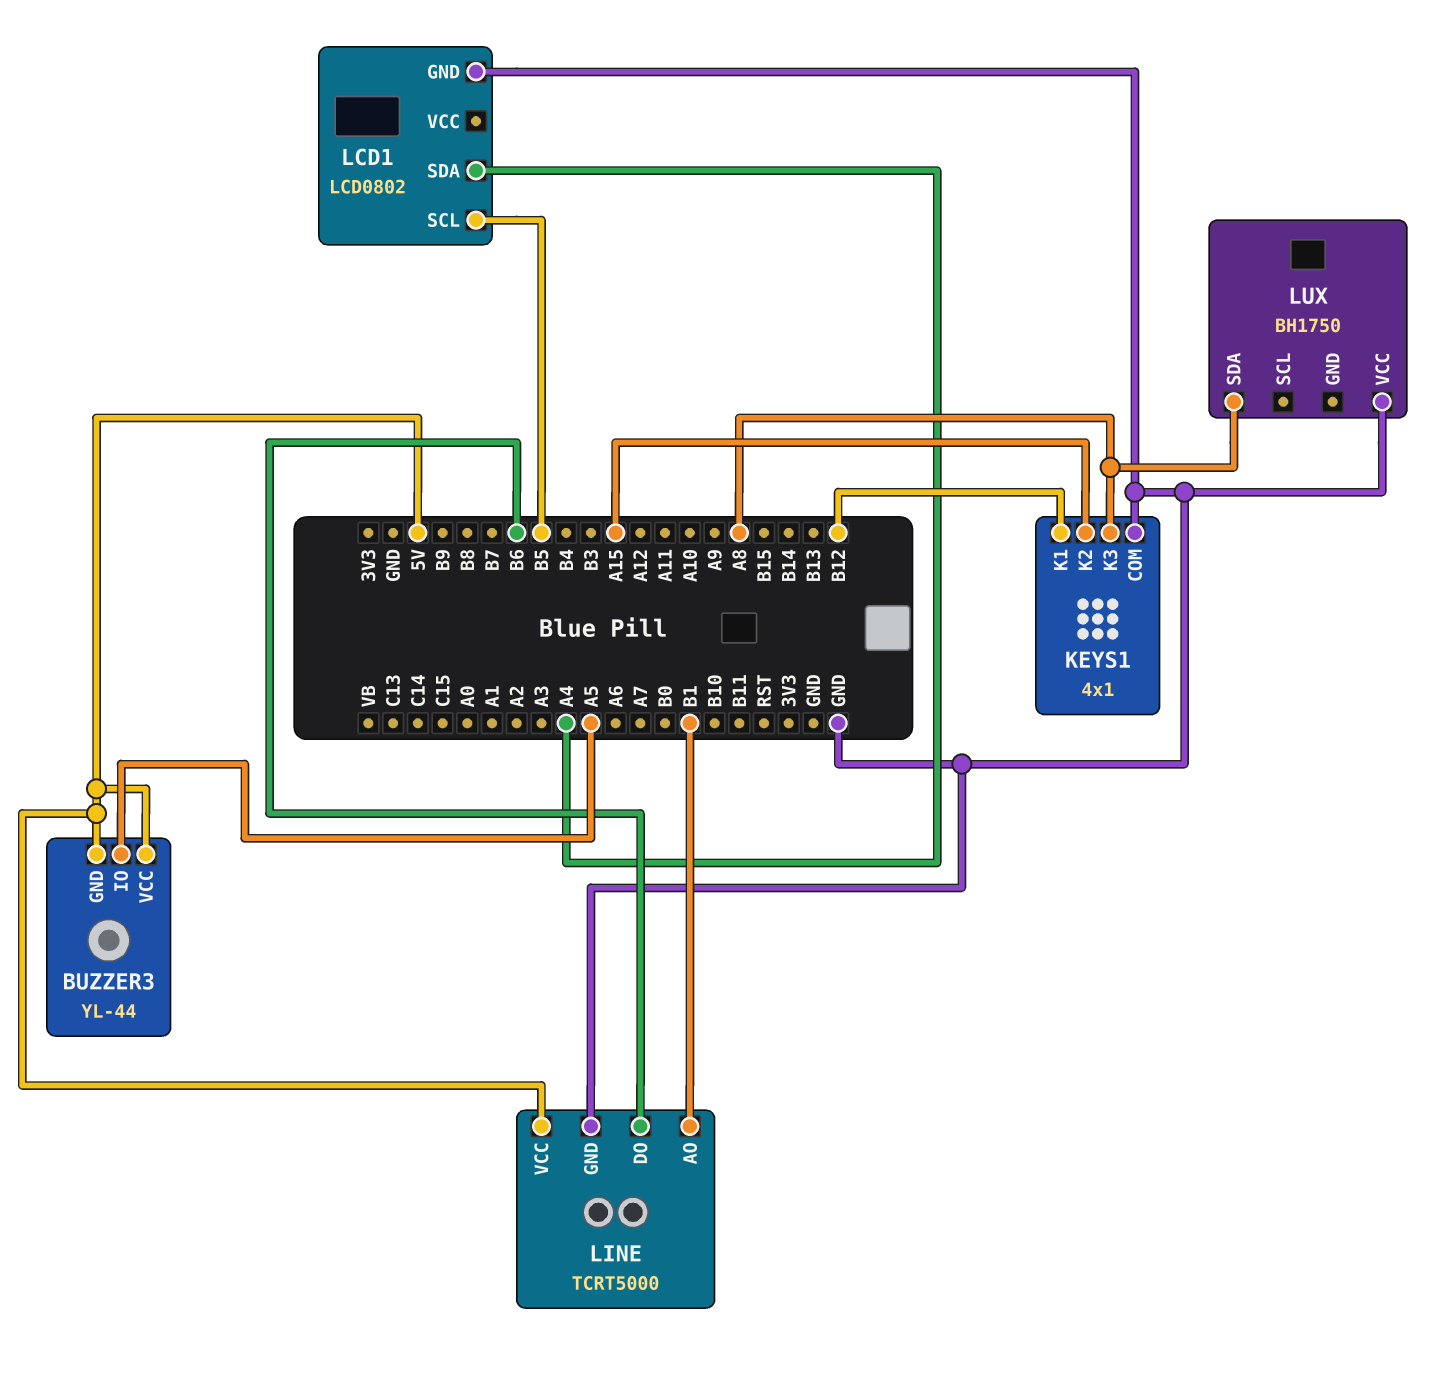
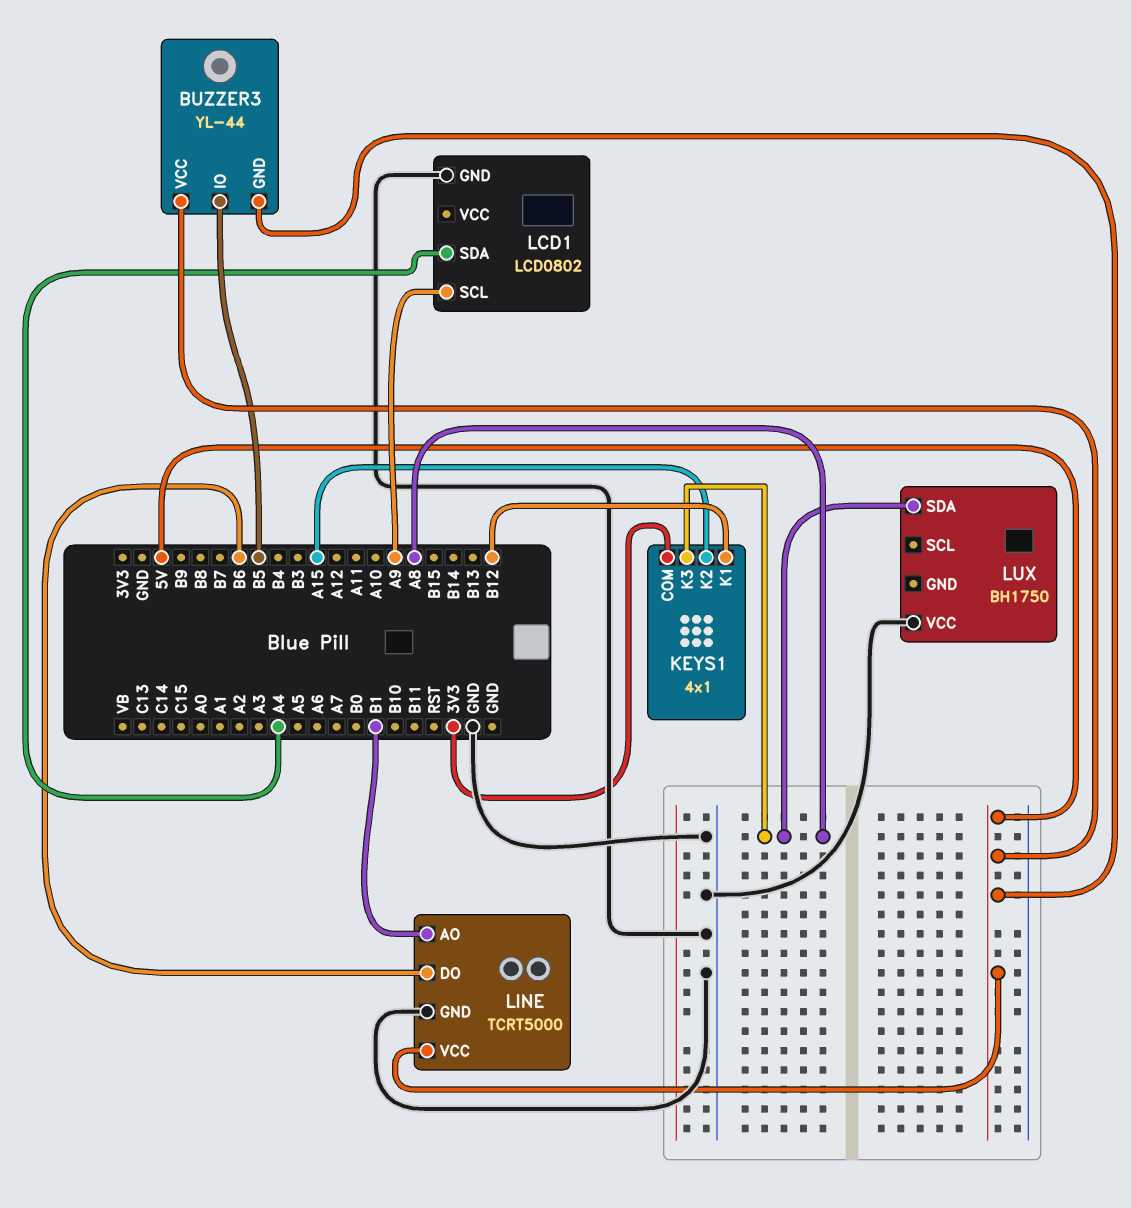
BUZZER3 pin IO: A5 -> B5
KEYS1 pin COM: GND -> 3V3
LCD1 pin SCL: B5 -> A9

